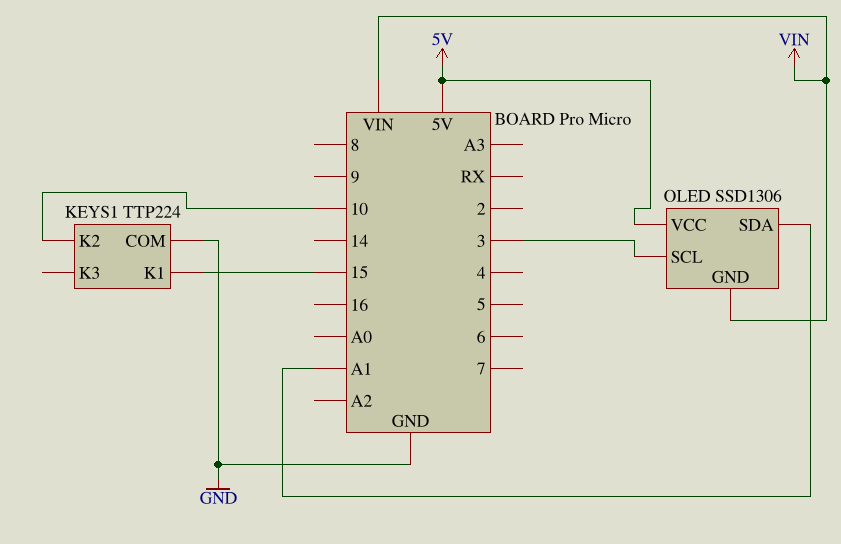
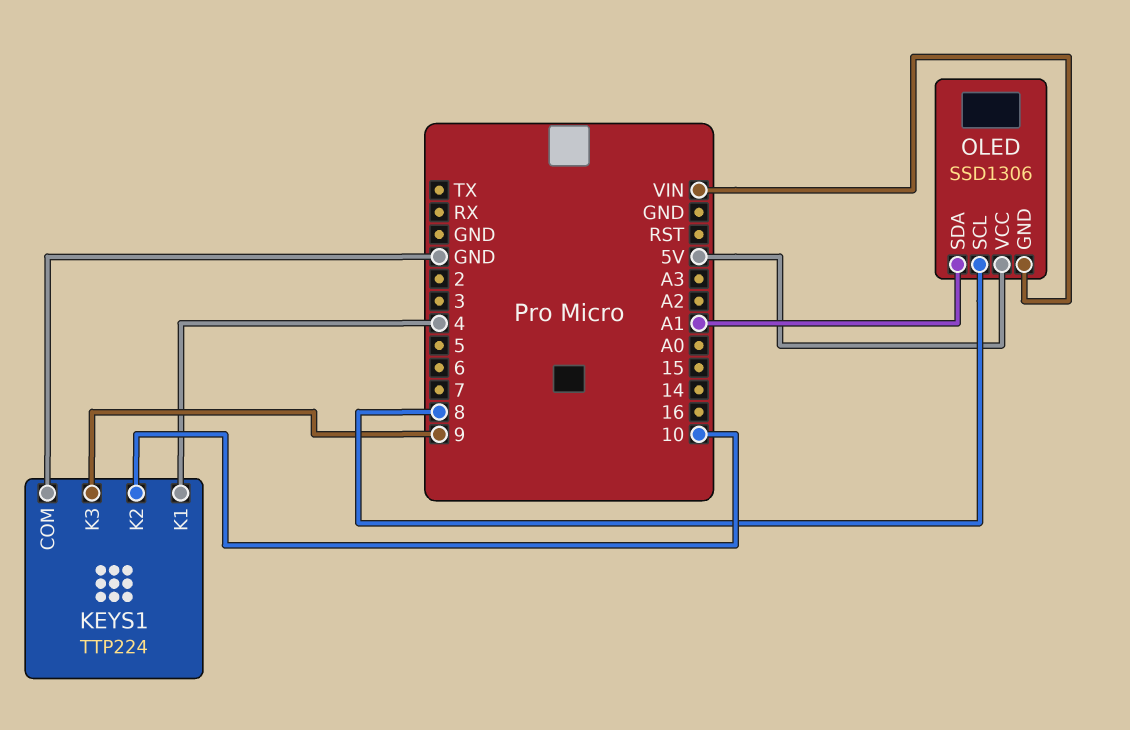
KEYS1 pin K1: 15 -> 4
KEYS1 pin K3: none -> 9
OLED pin SCL: 3 -> 8

